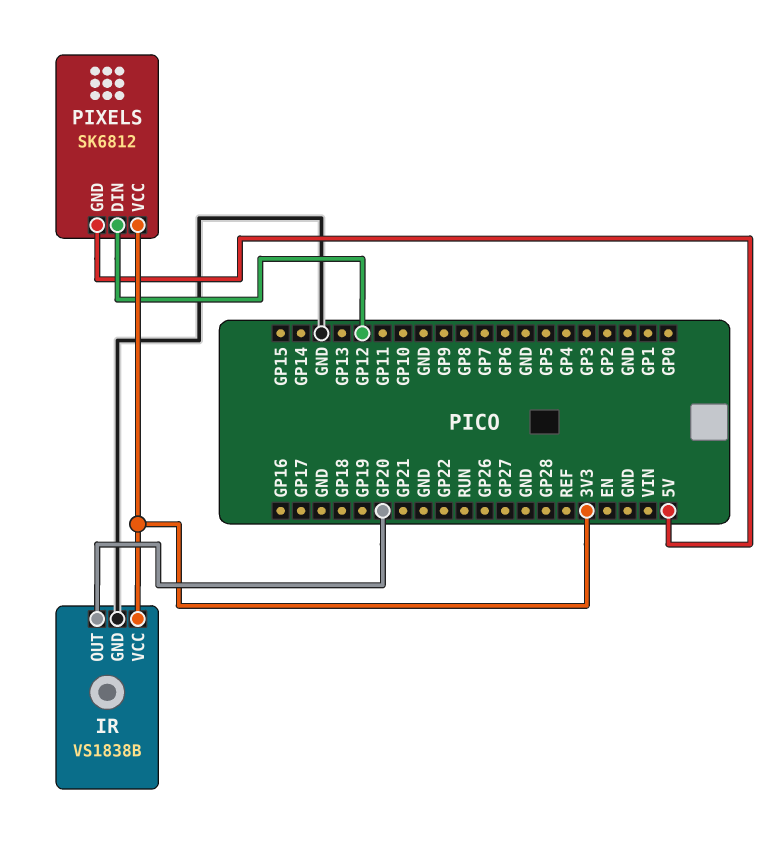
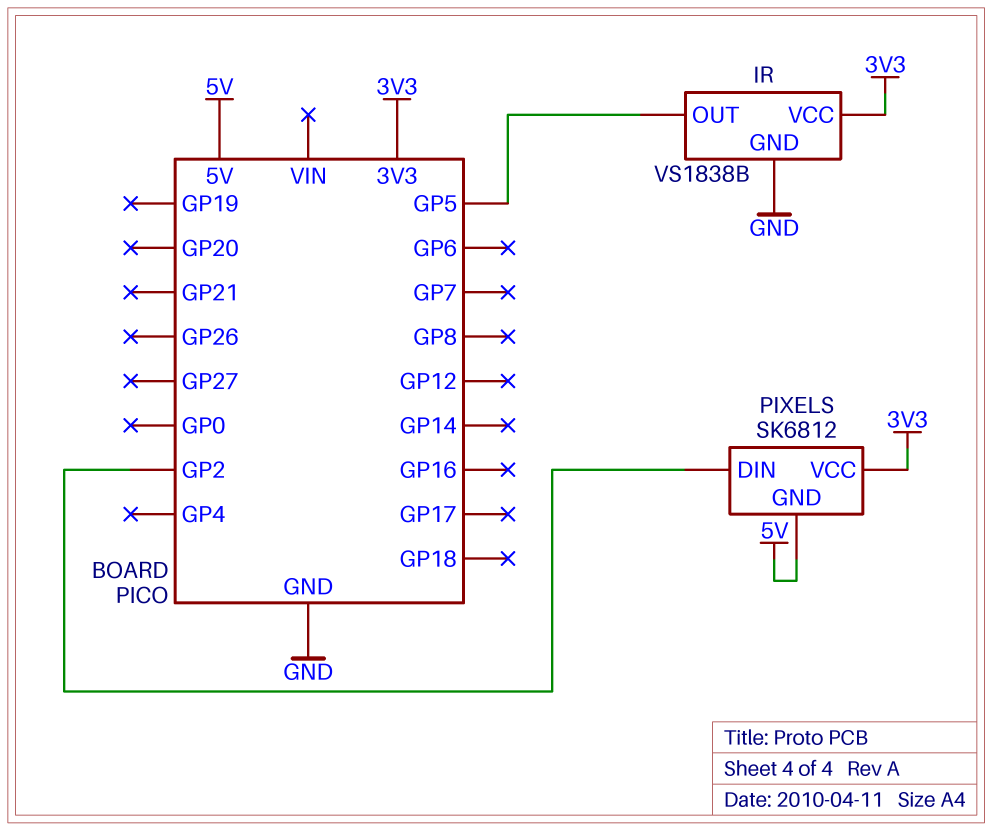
IR pin OUT: GP20 -> GP5
PIXELS pin DIN: GP12 -> GP2

